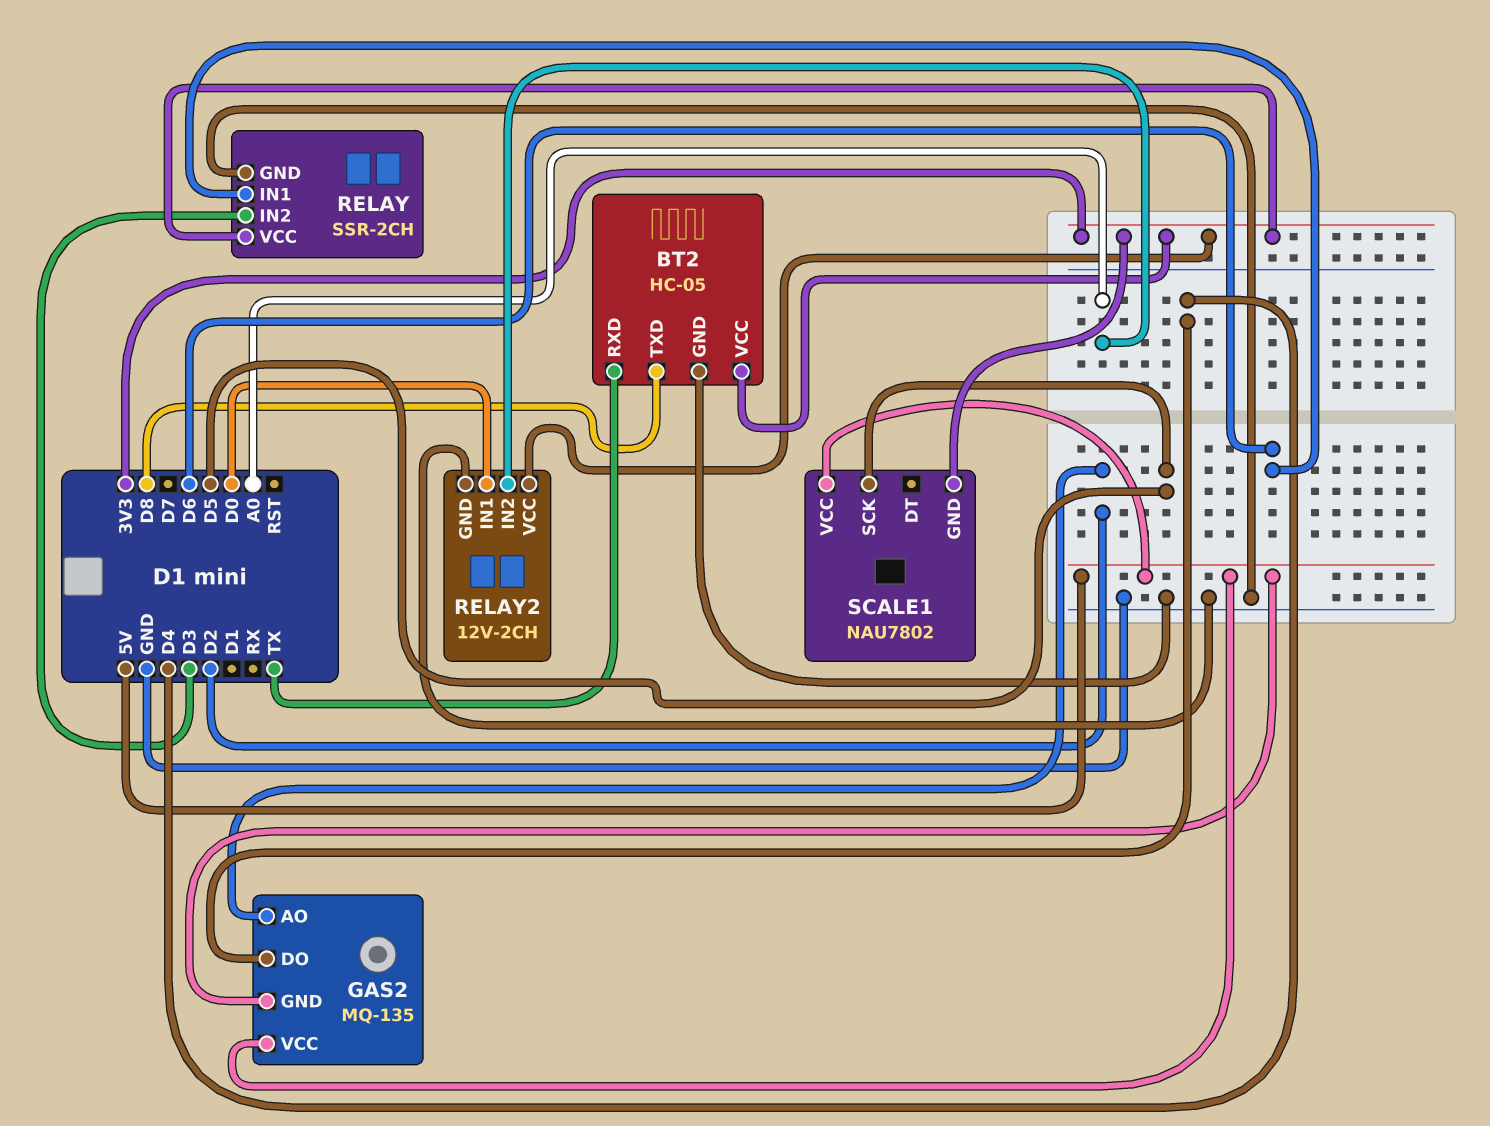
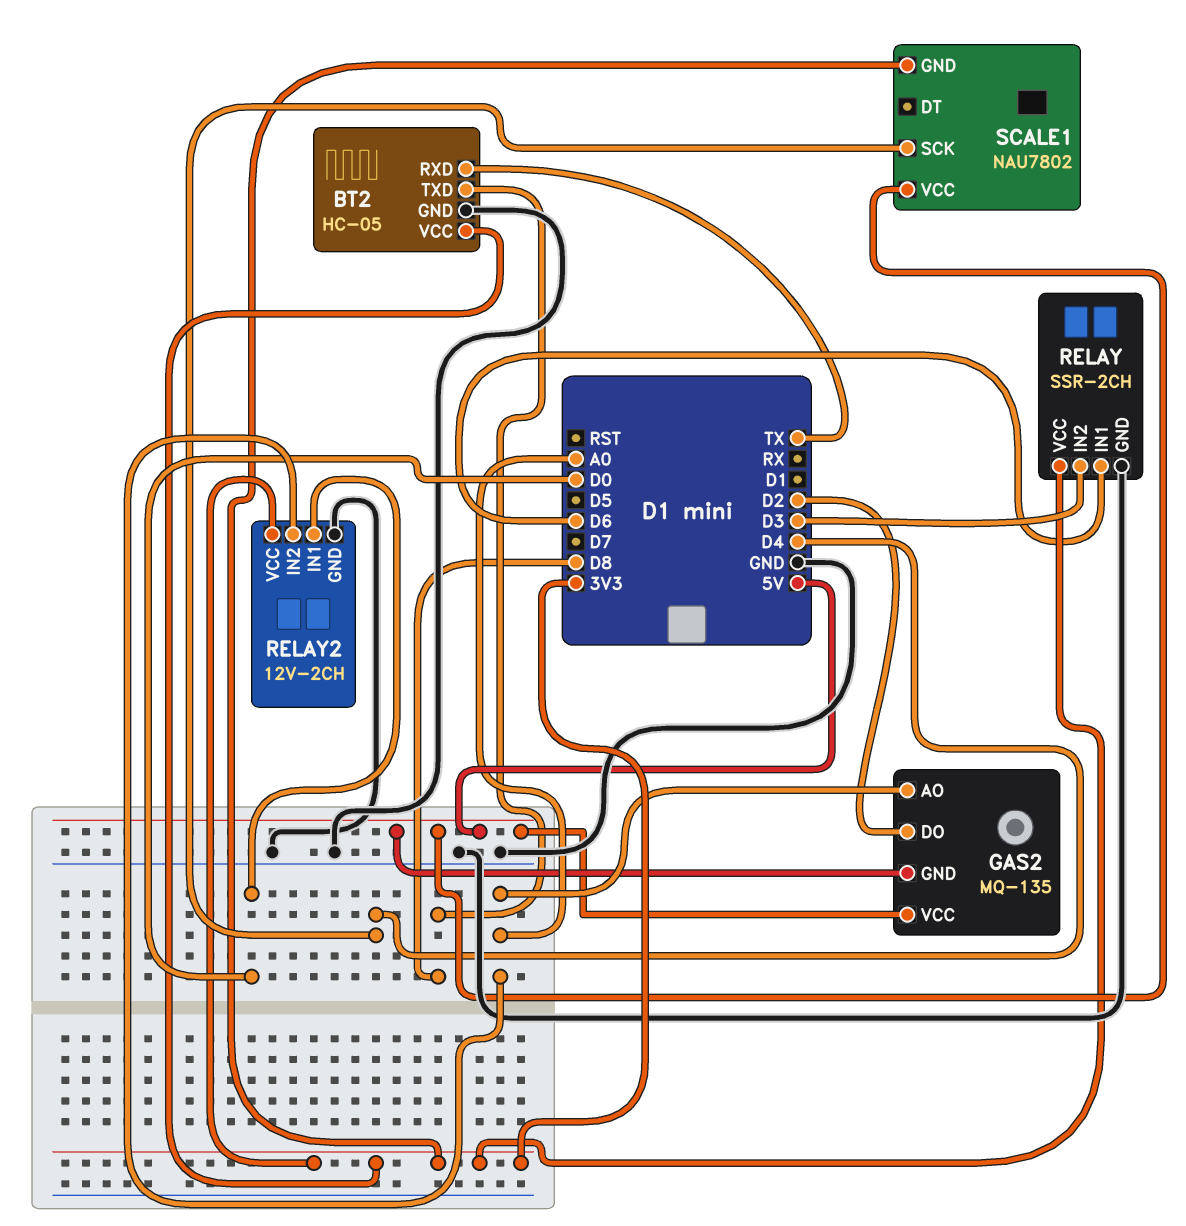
GAS2 pin AO: D2 -> A0
GAS2 pin DO: D4 -> D2
SCALE1 pin SCK: D5 -> D4

